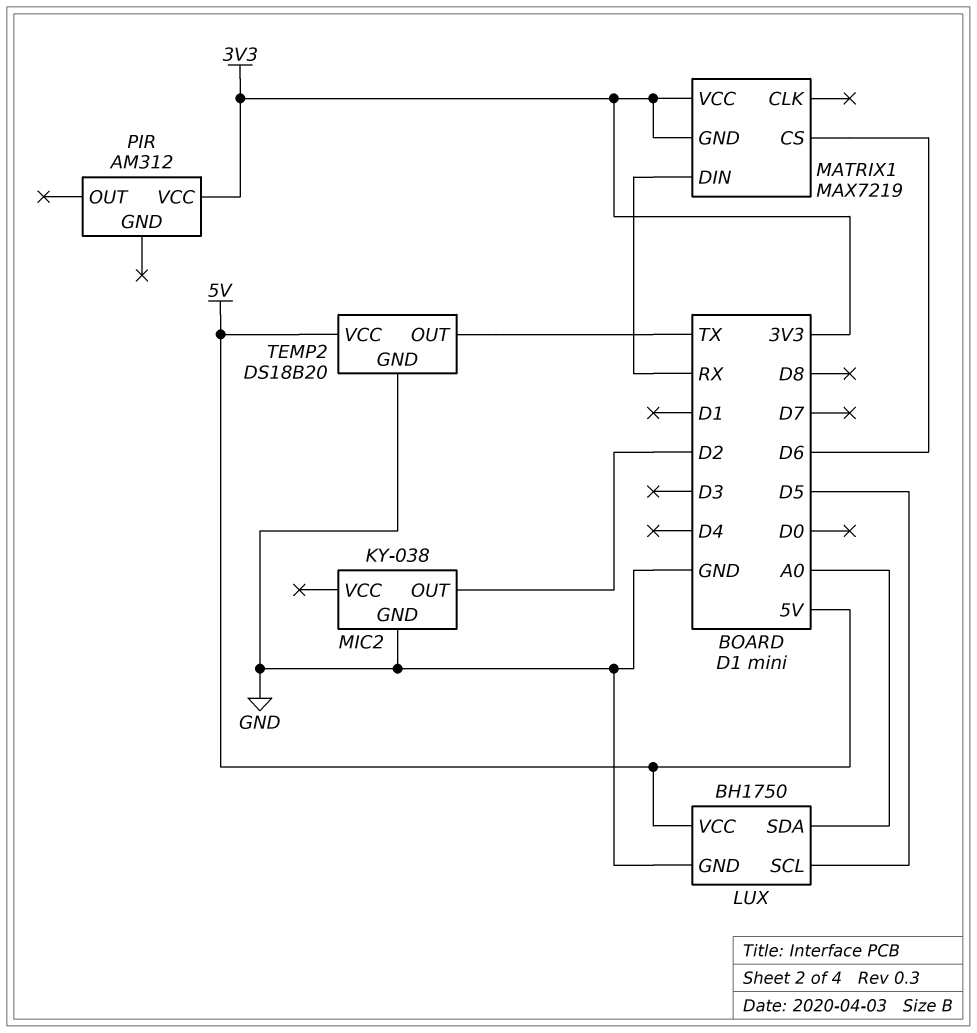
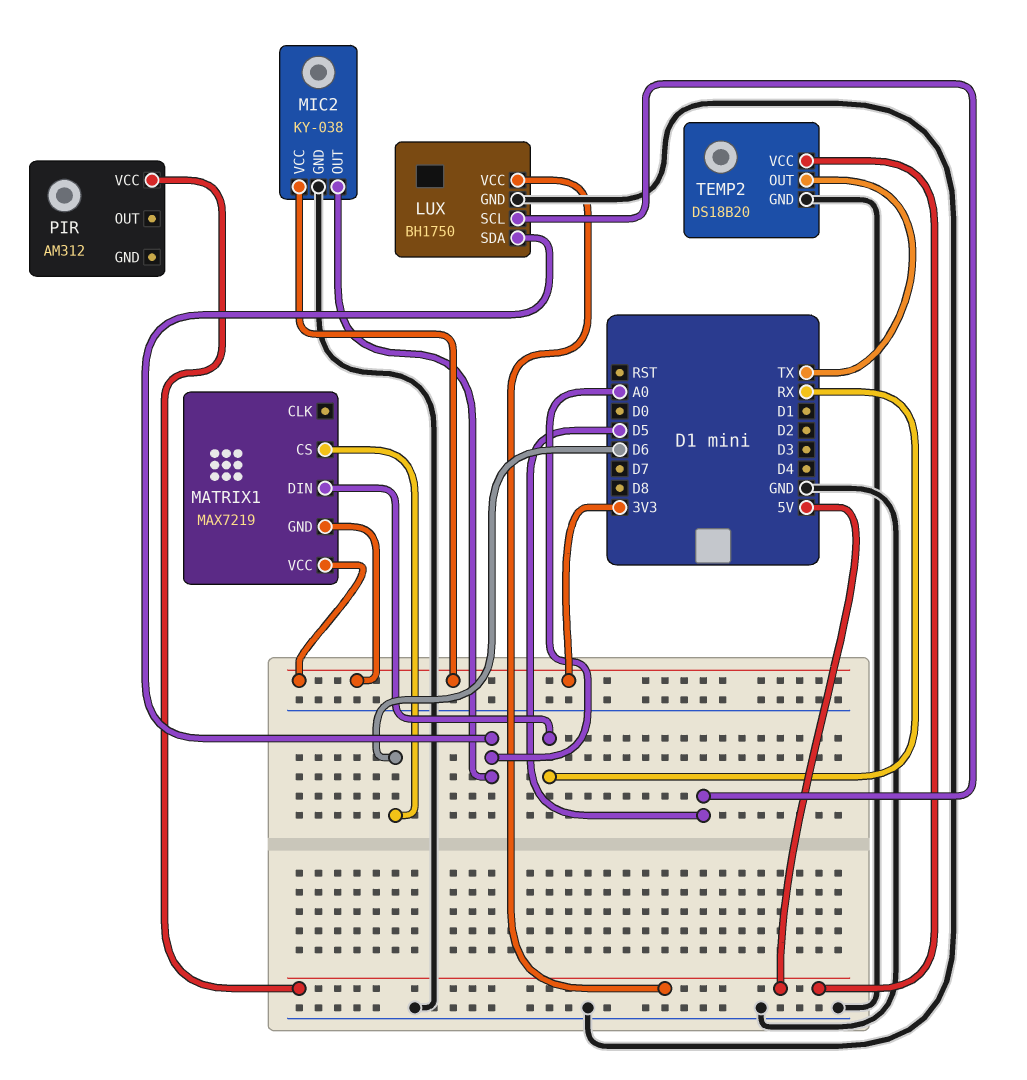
MIC2 pin OUT: D2 -> A0
MIC2 pin VCC: none -> 3V3
PIR pin VCC: 3V3 -> 5V

